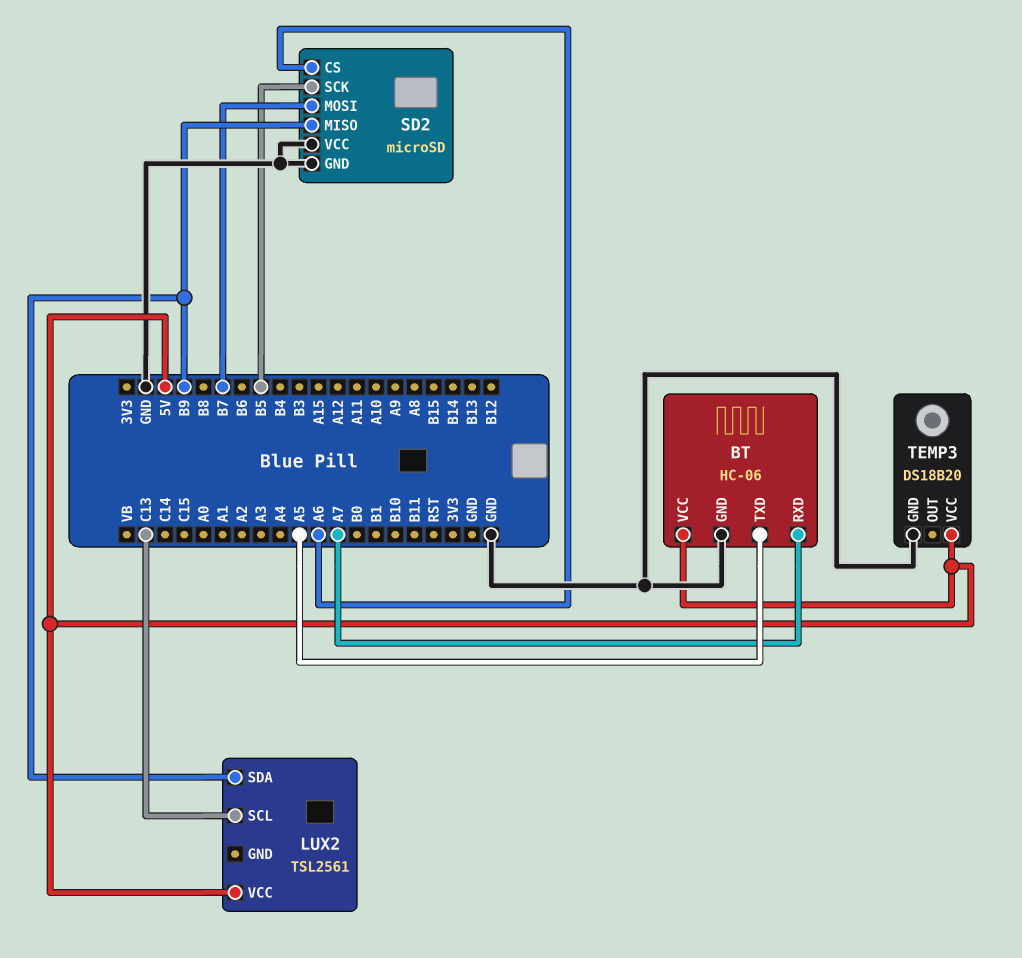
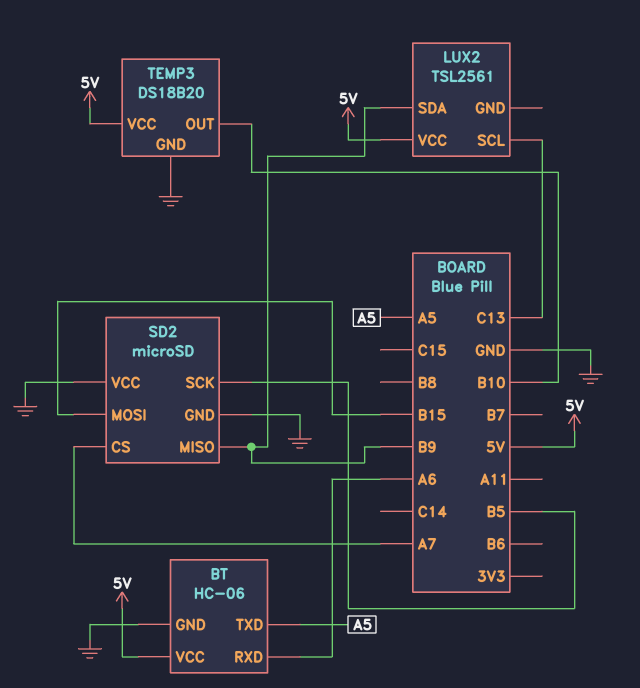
BT pin RXD: A7 -> A6
SD2 pin CS: A6 -> A7
SD2 pin MOSI: B7 -> B15
TEMP3 pin OUT: none -> B10

